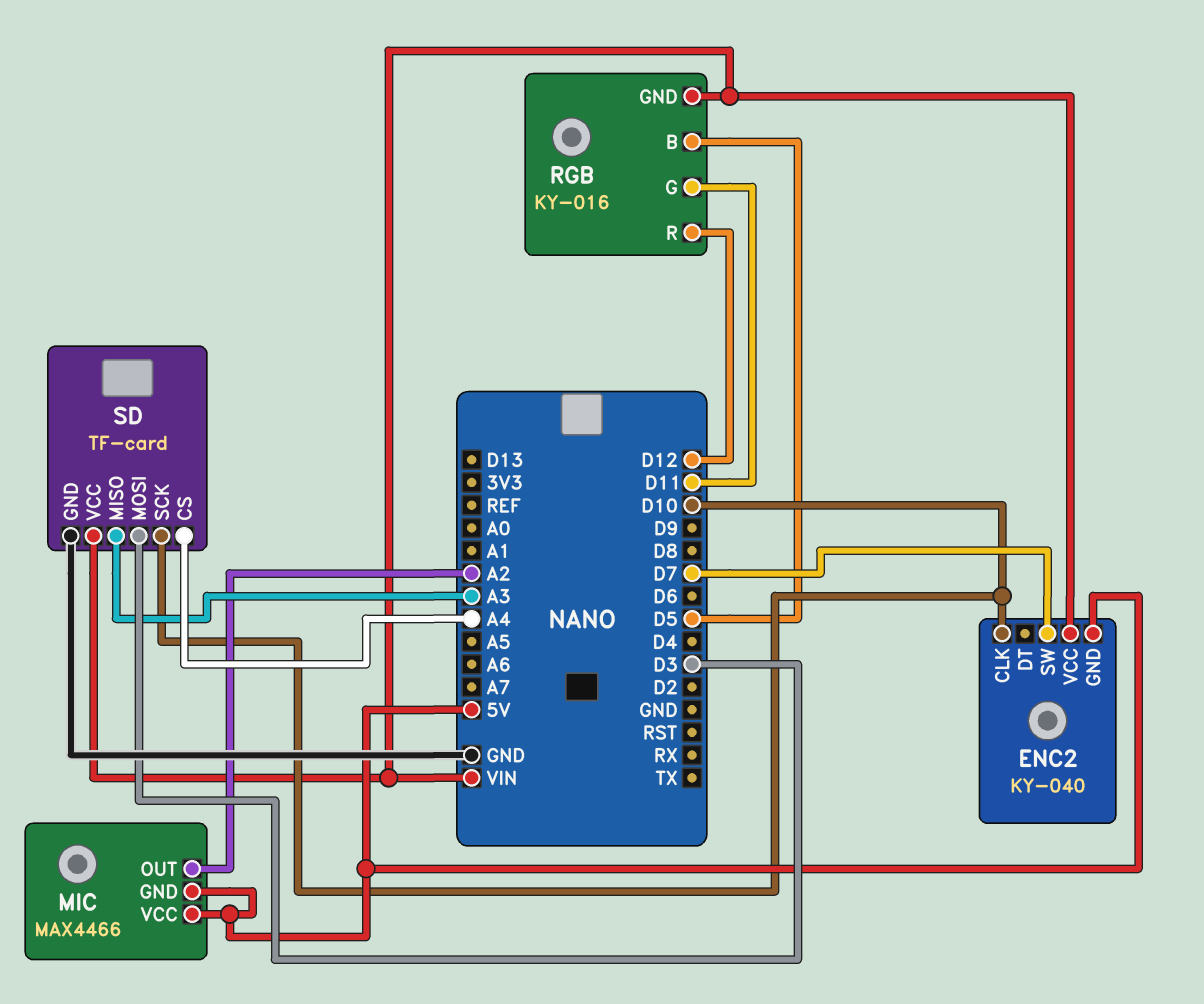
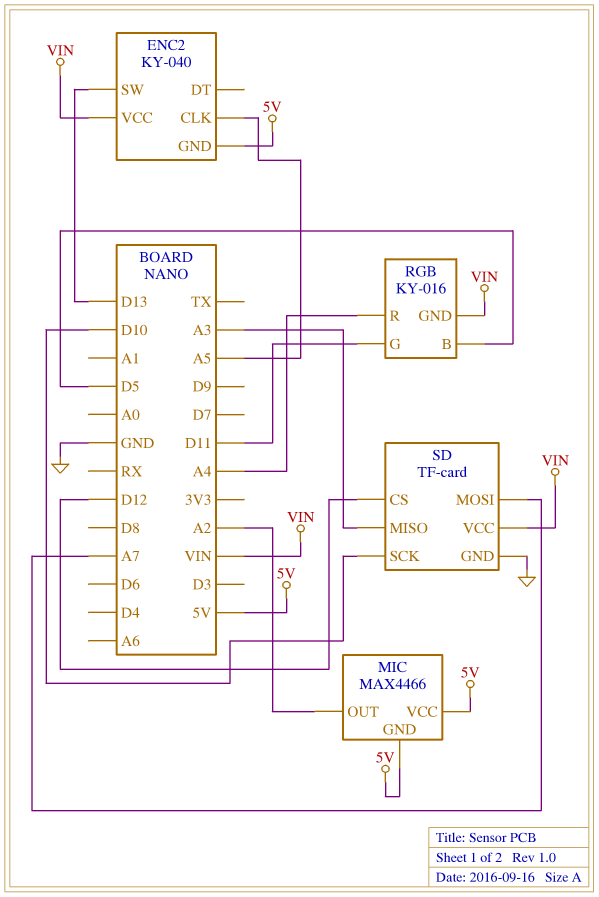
ENC2 pin CLK: D10 -> A5
ENC2 pin SW: D7 -> D13
RGB pin R: D12 -> A4
SD pin CS: A4 -> D12
SD pin MOSI: D3 -> A7

